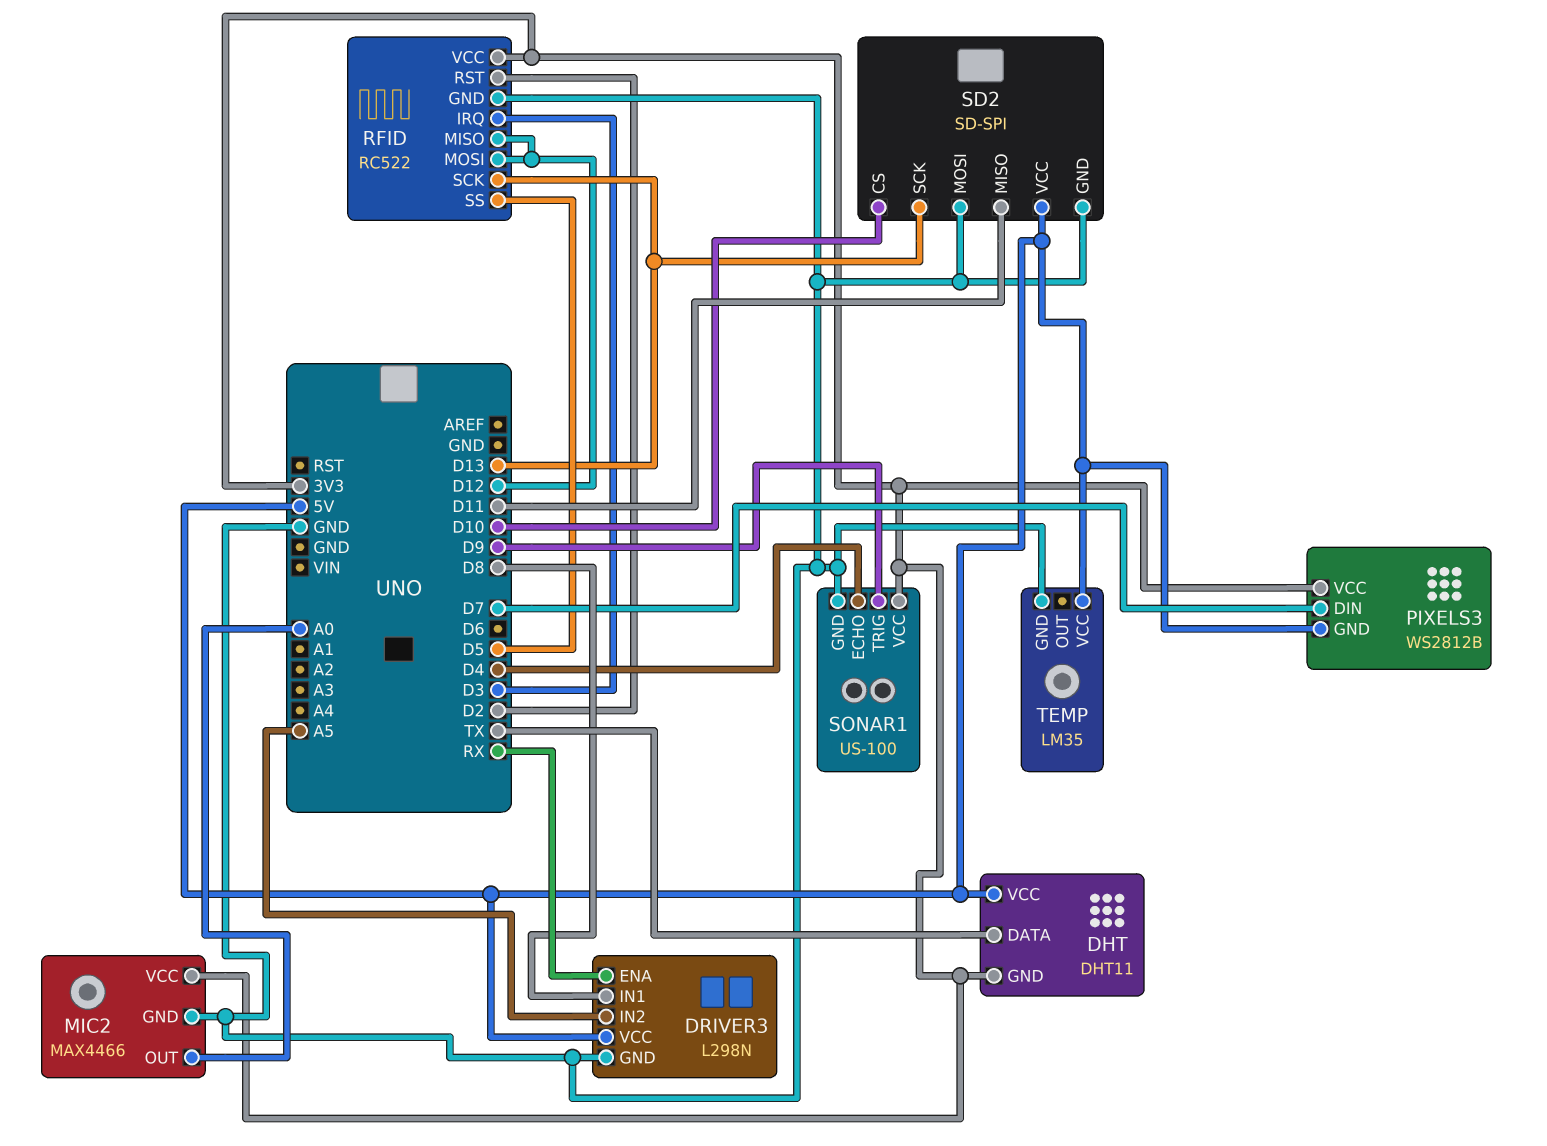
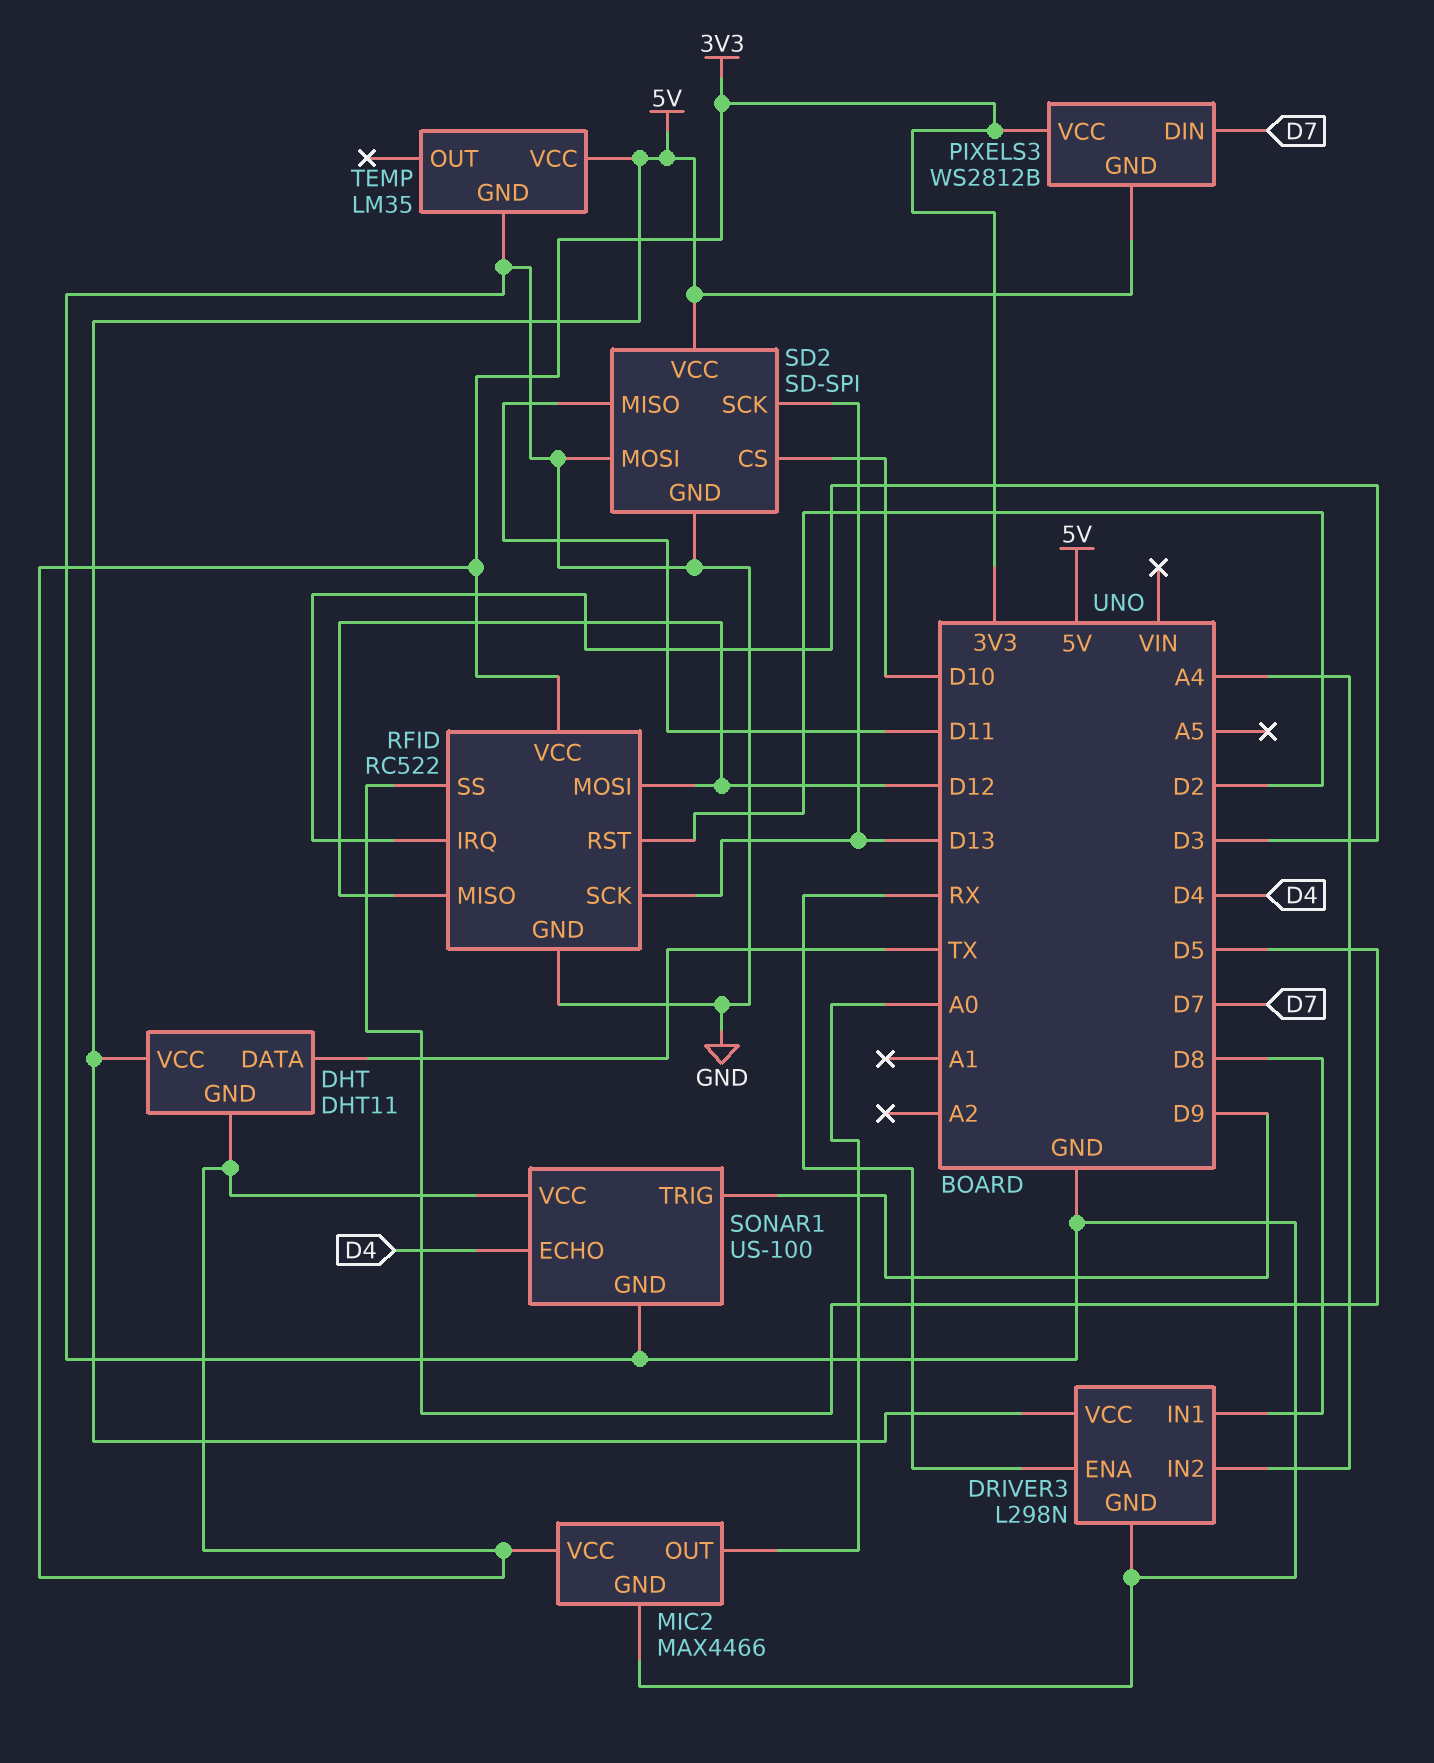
DRIVER3 pin IN2: A5 -> A4

